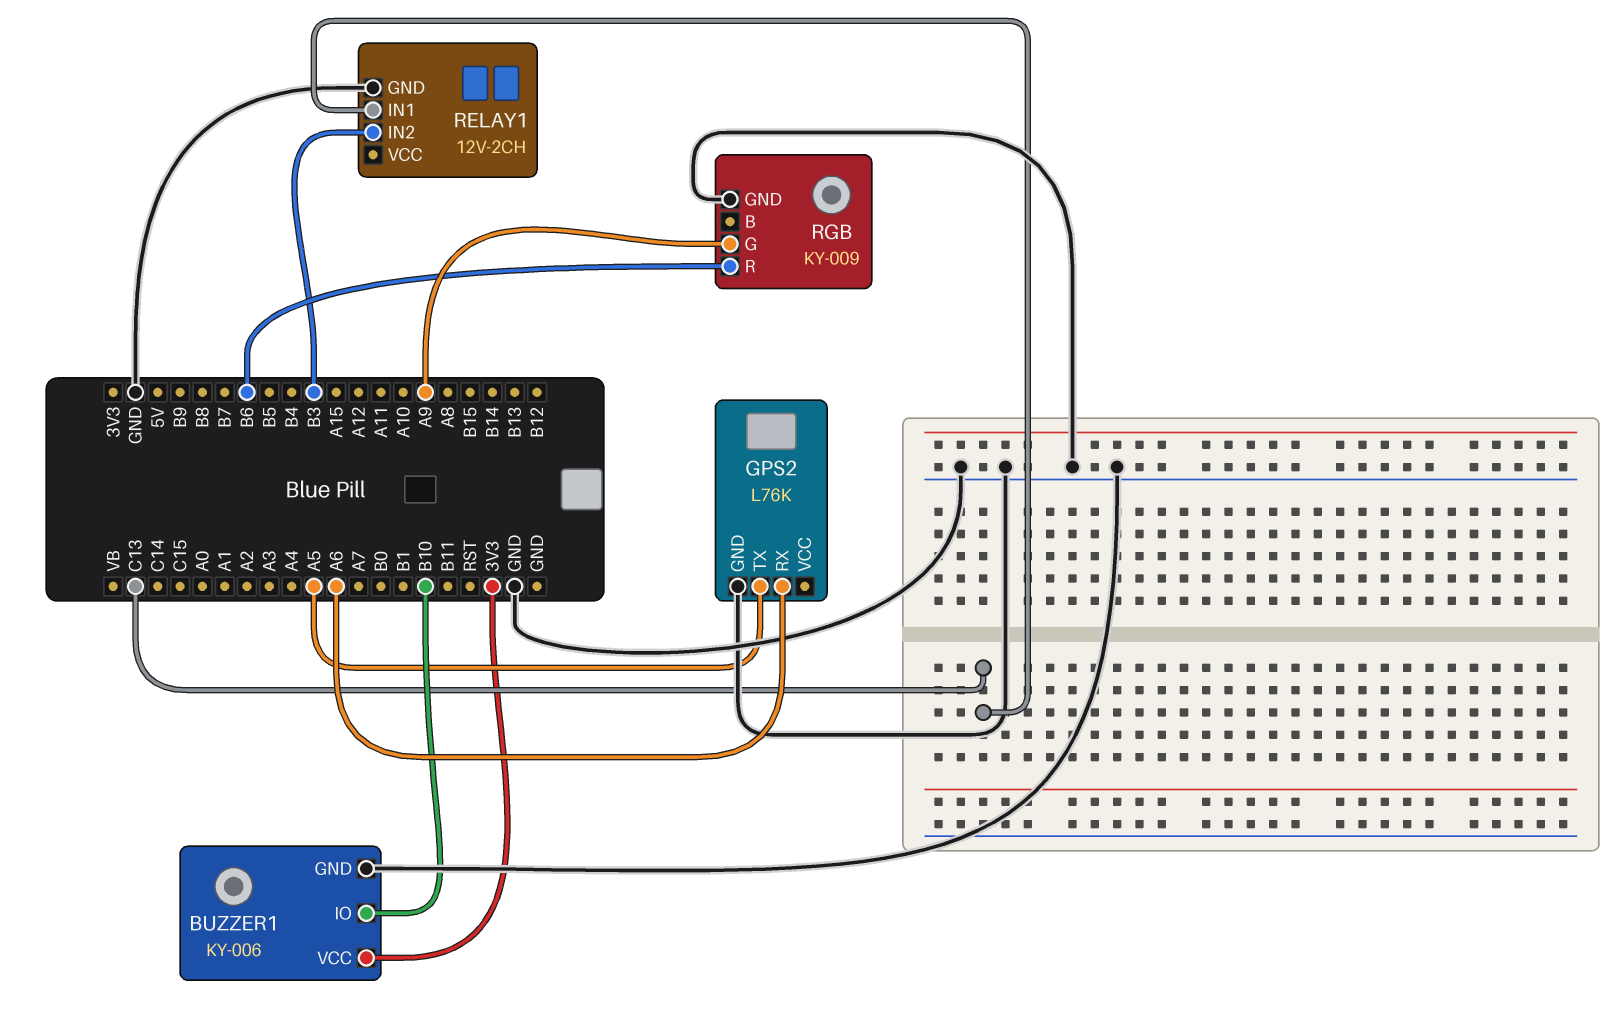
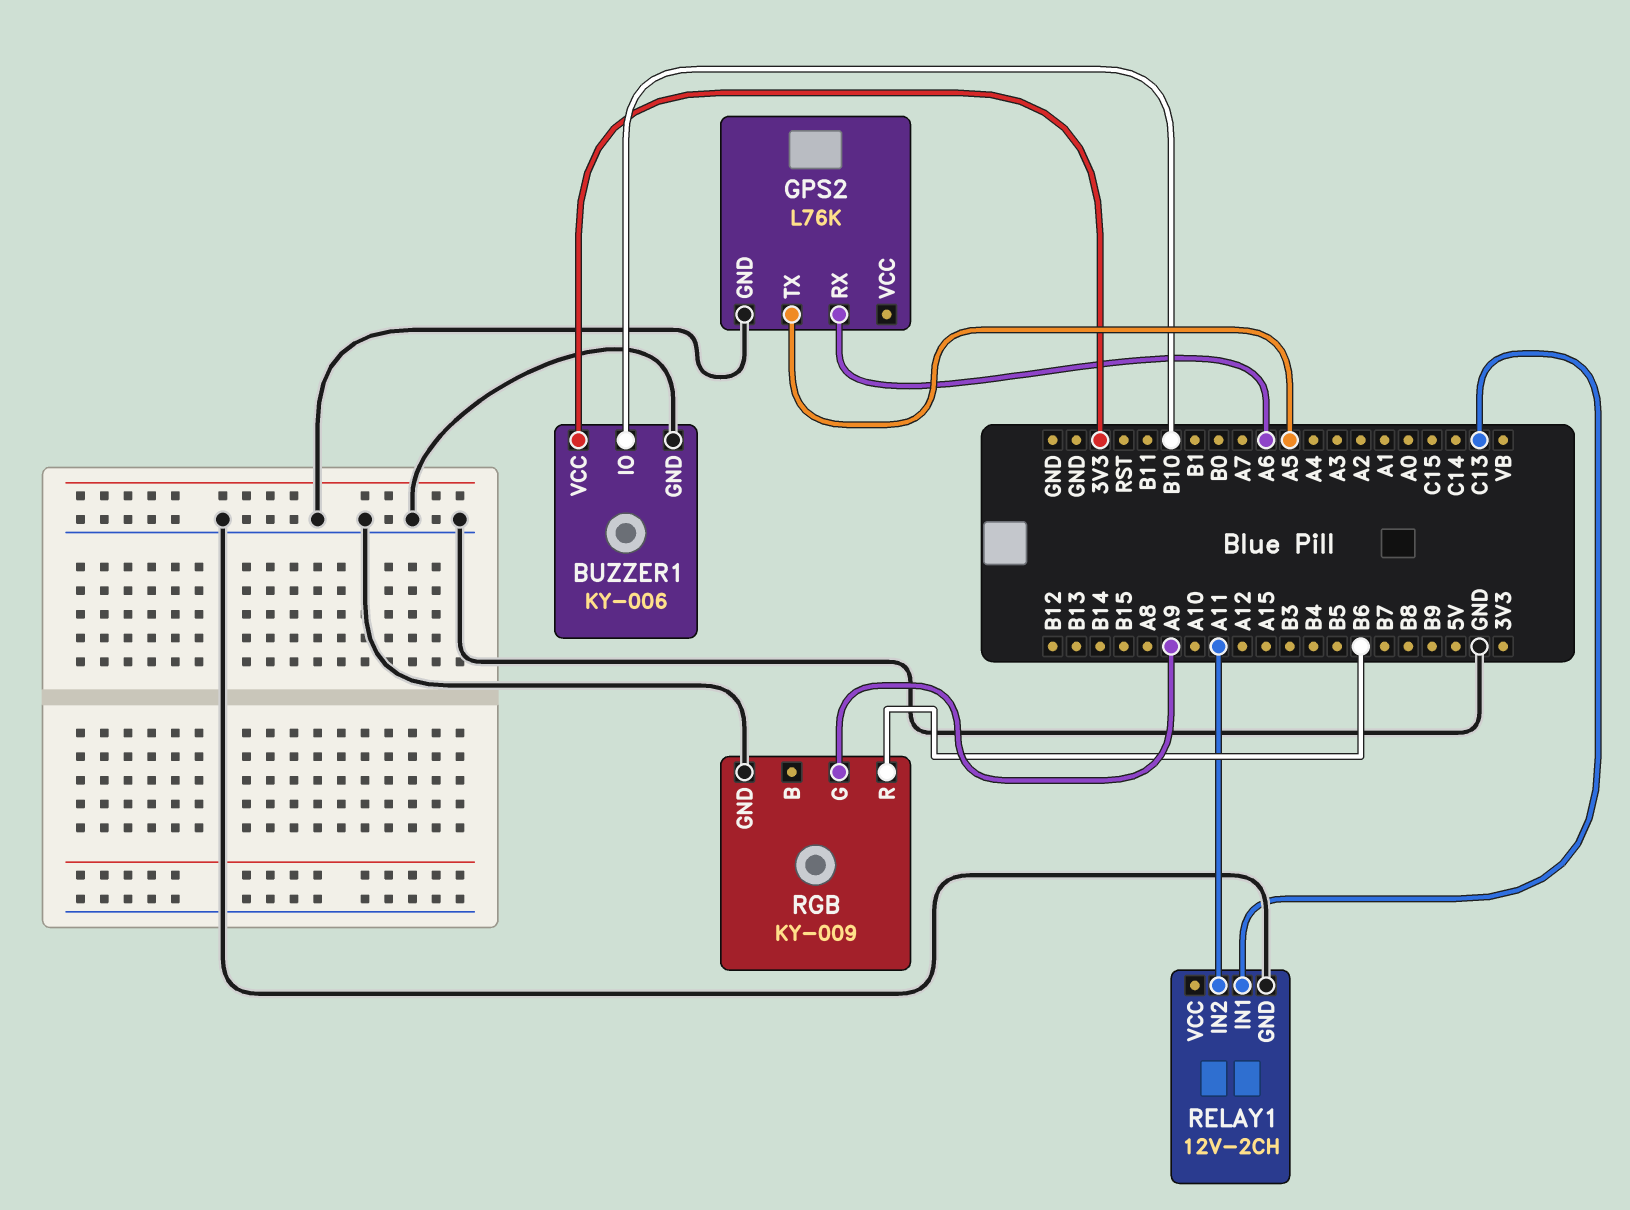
RELAY1 pin IN2: B3 -> A11

